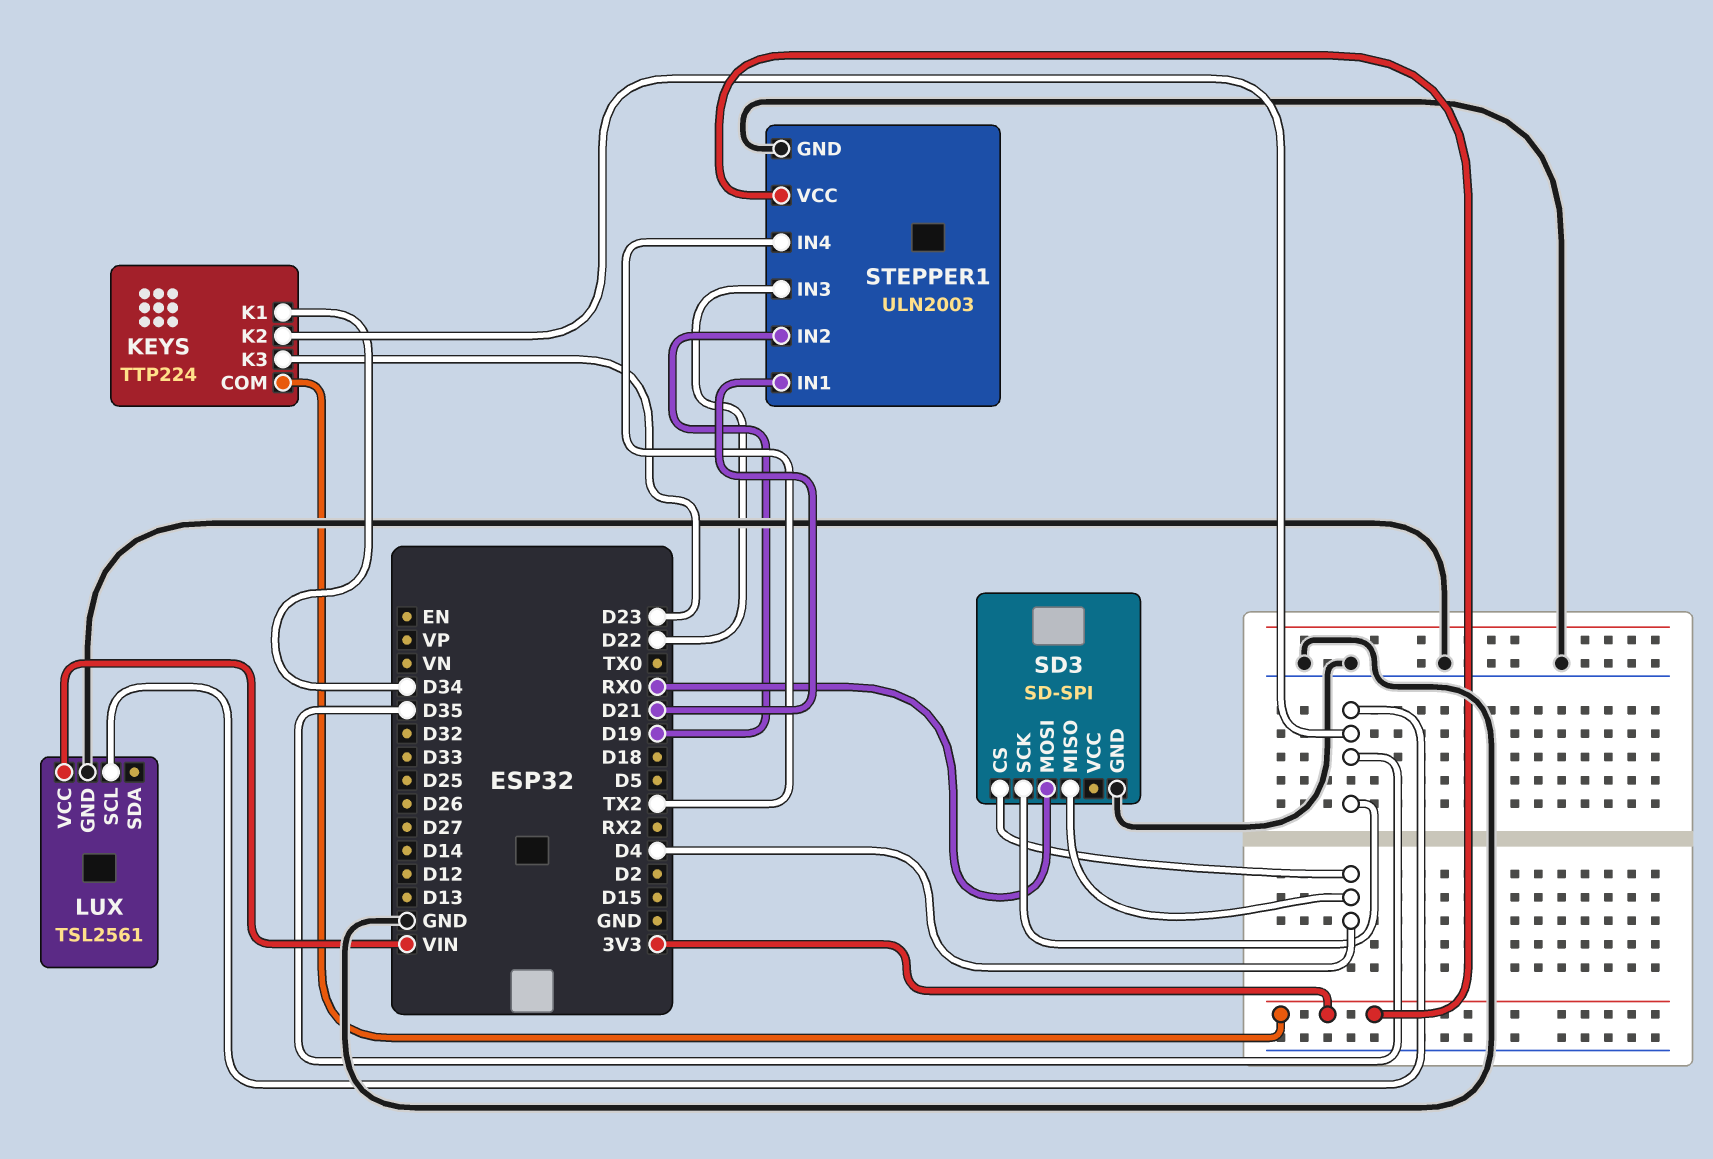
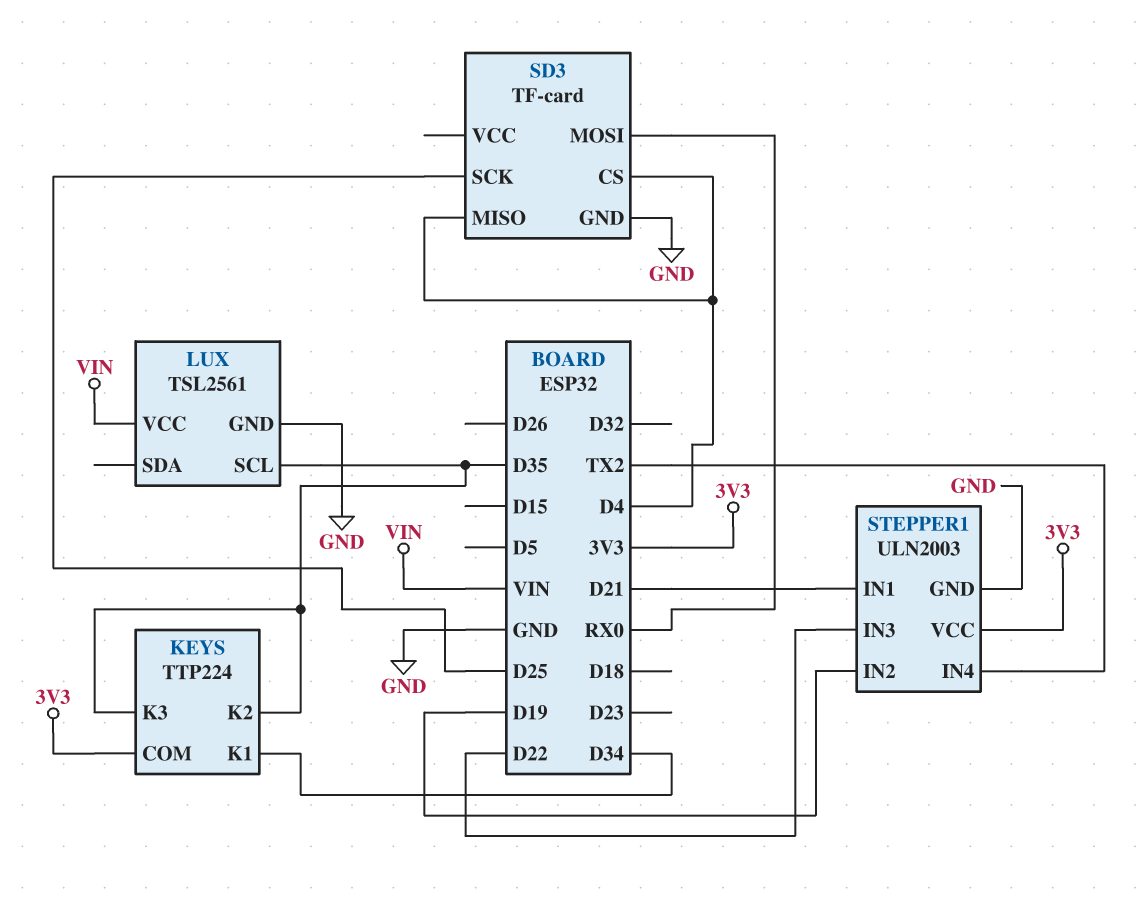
KEYS pin K3: D23 -> D35
SD3: SD-SPI -> TF-card
SD3 pin SCK: D35 -> D25

